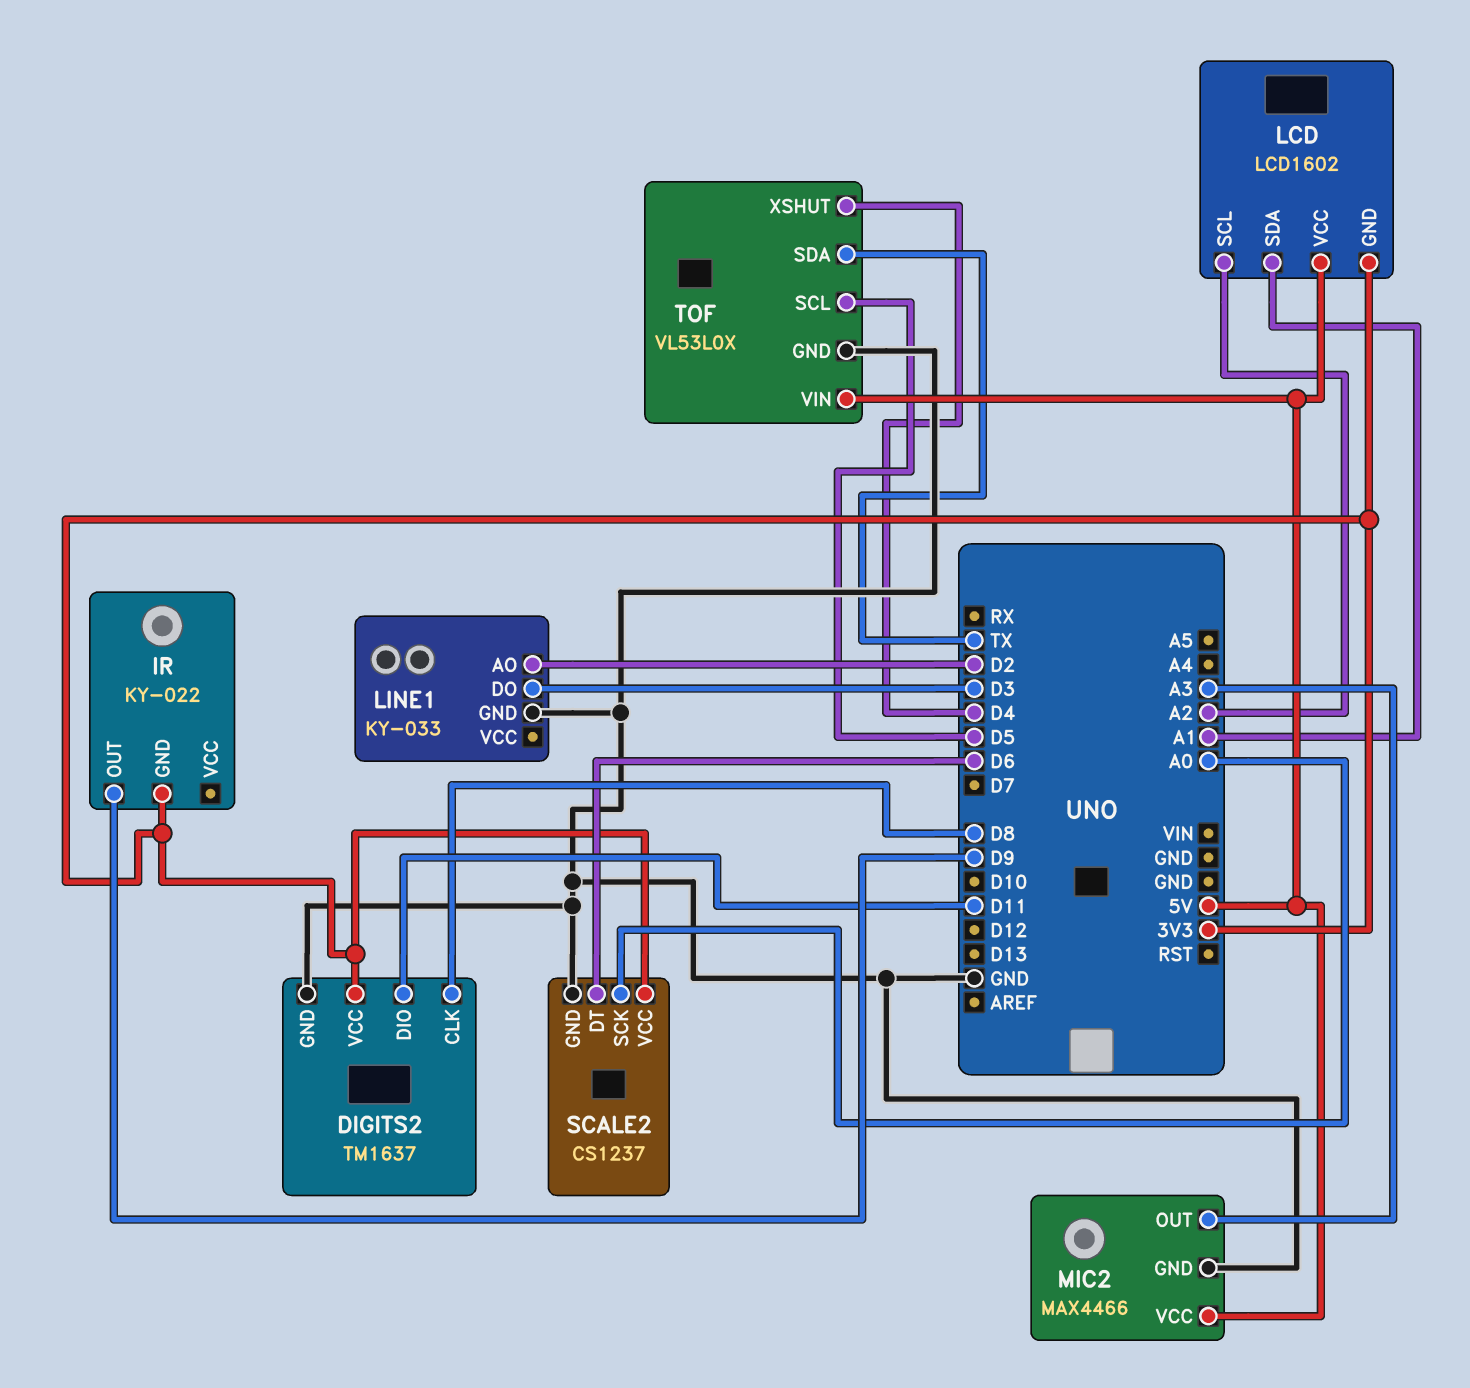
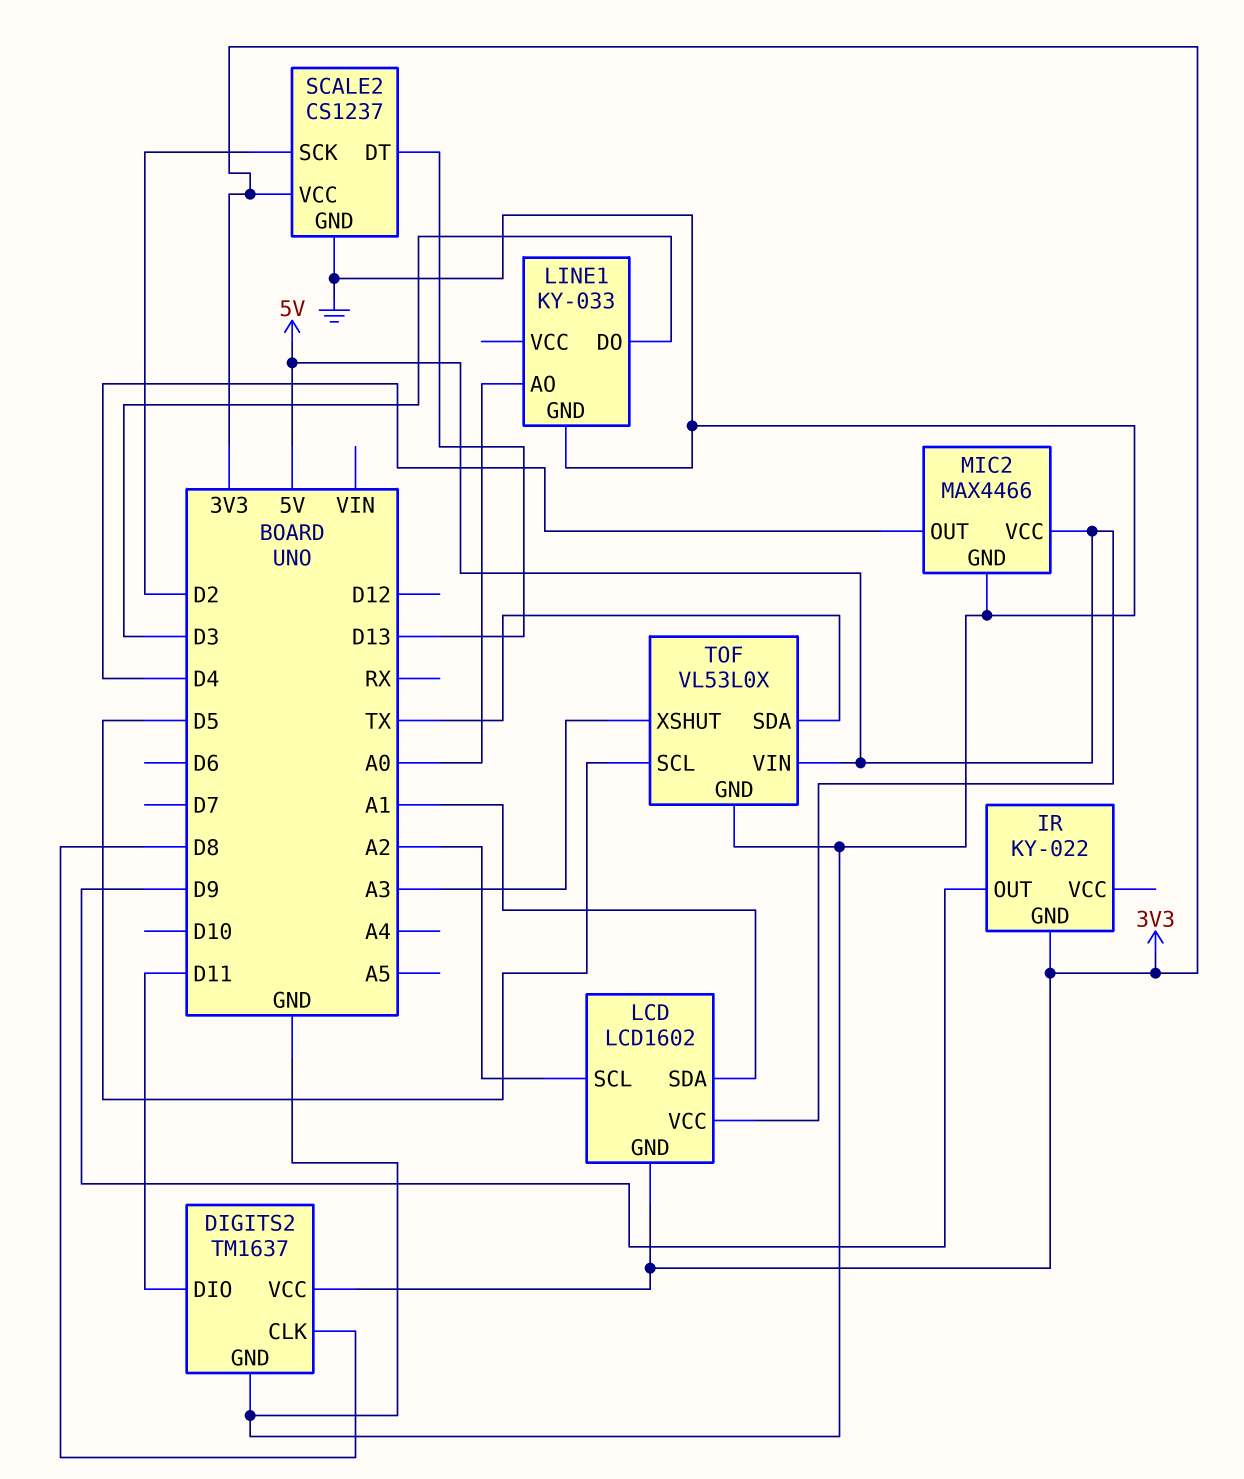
LINE1 pin AO: D2 -> A0
MIC2 pin OUT: A3 -> D4
SCALE2 pin DT: D6 -> D13
SCALE2 pin SCK: A0 -> D2
TOF pin XSHUT: D4 -> A3

